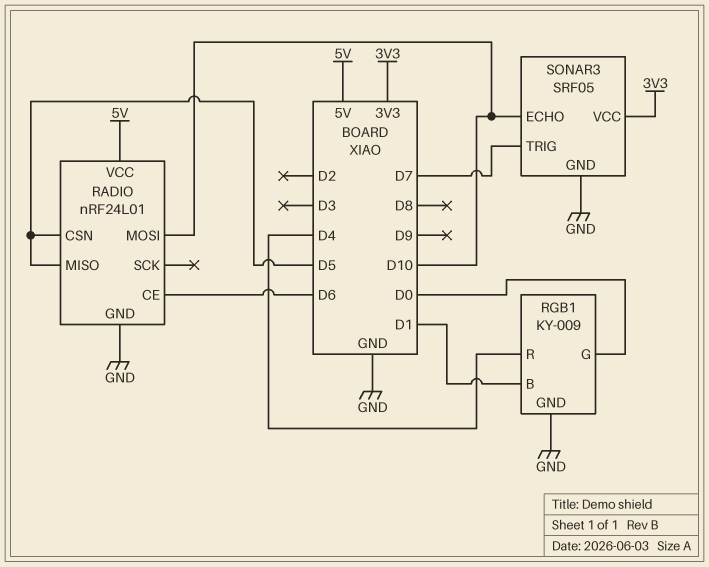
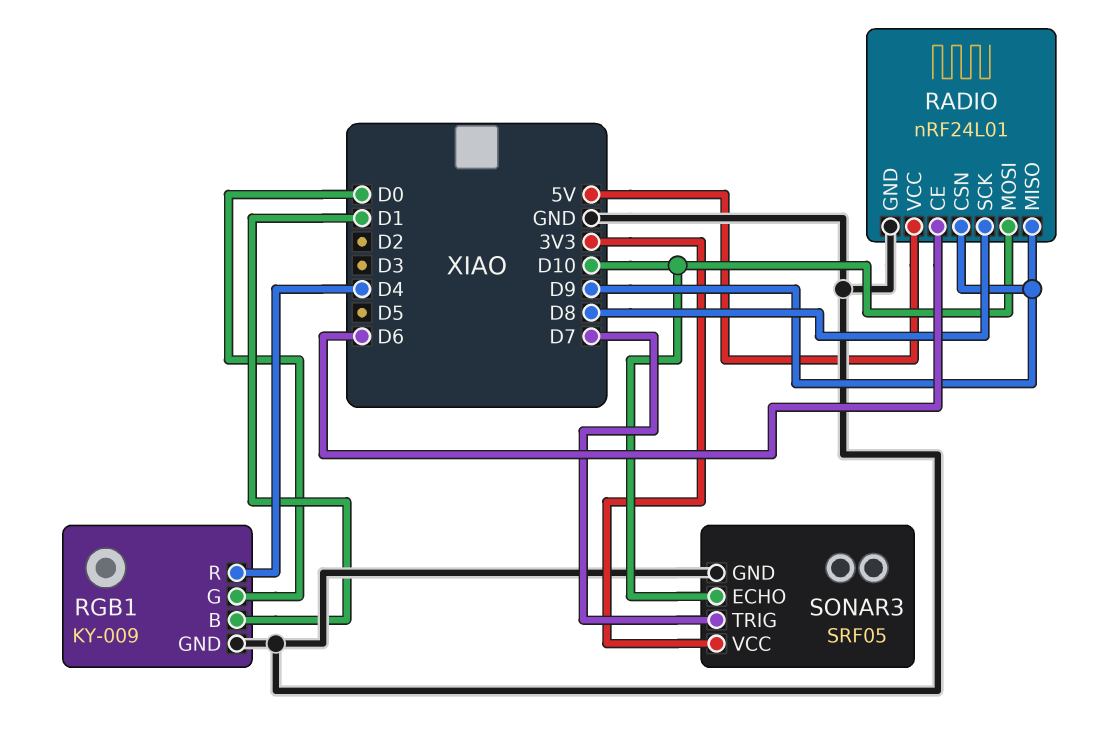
RADIO pin CSN: D5 -> D9
RADIO pin MISO: D5 -> D9
RADIO pin SCK: none -> D8

